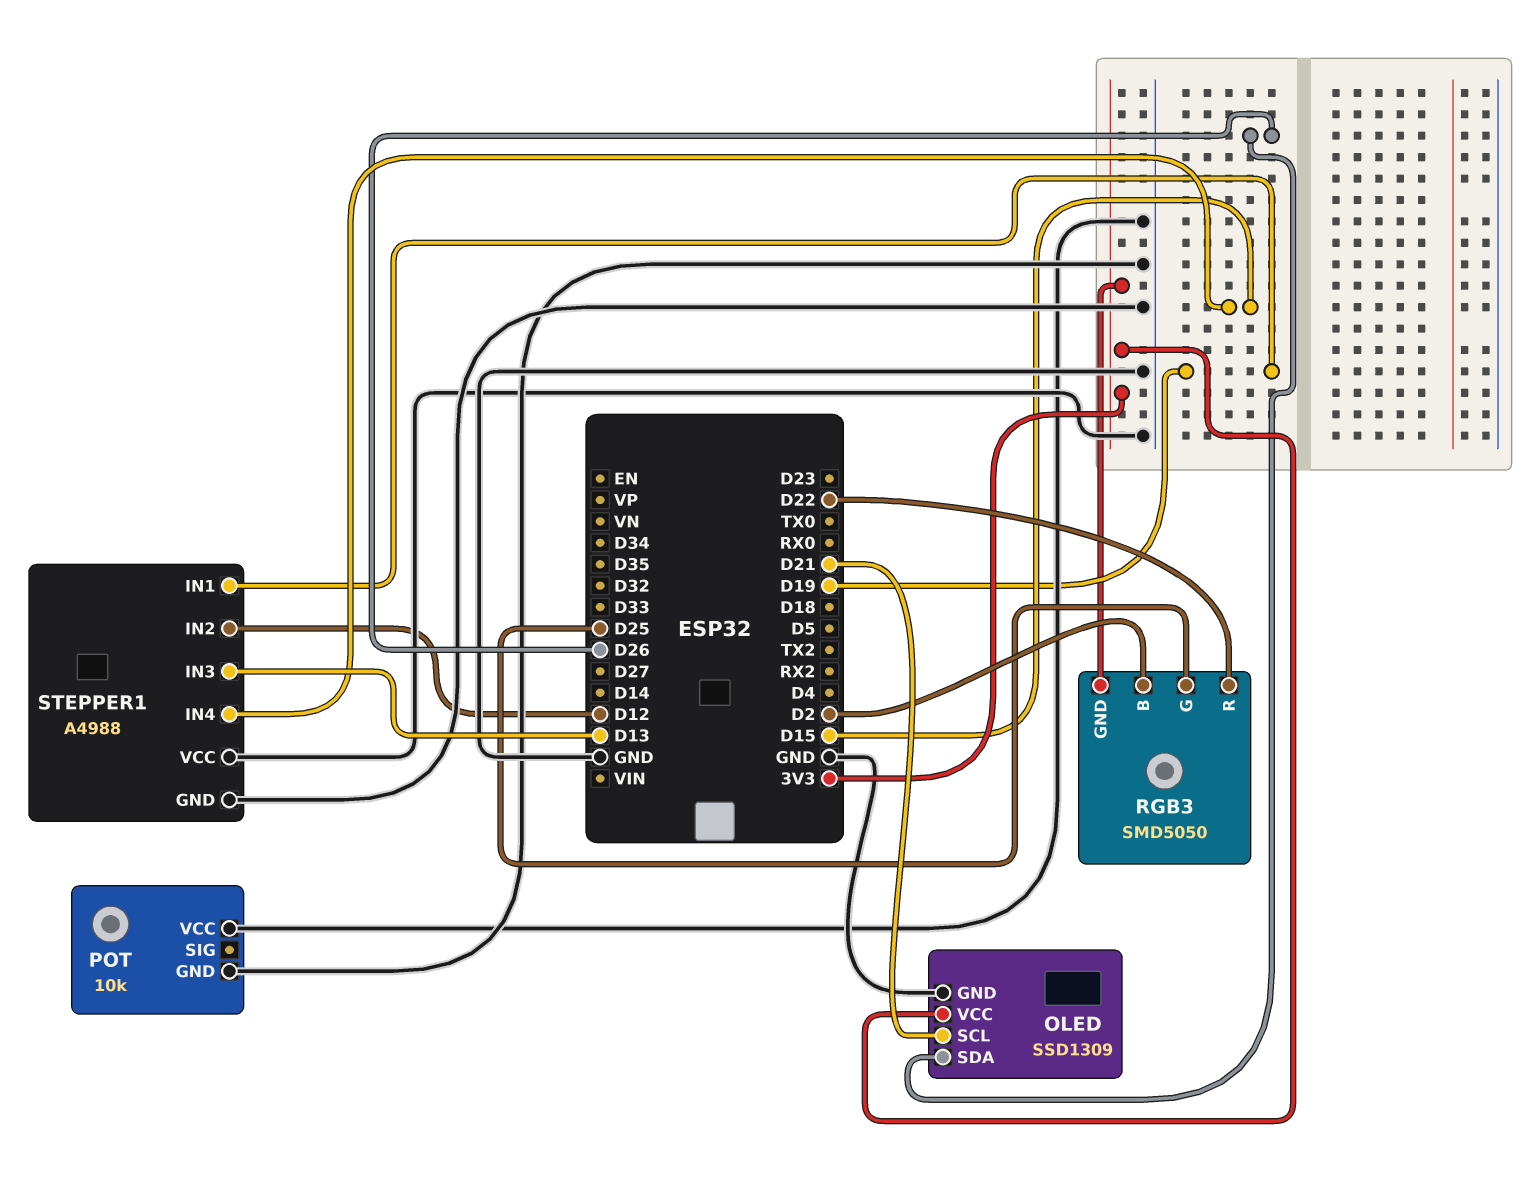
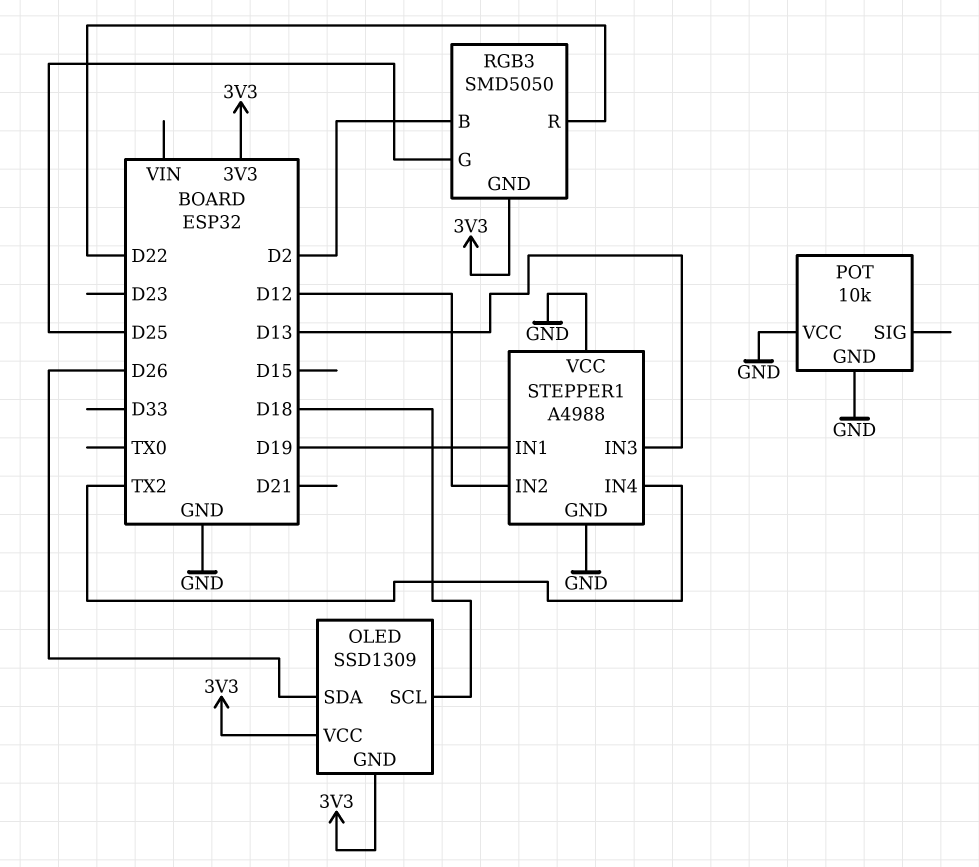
OLED pin GND: GND -> 3V3
OLED pin SCL: D21 -> D18
STEPPER1 pin IN4: D15 -> TX2

